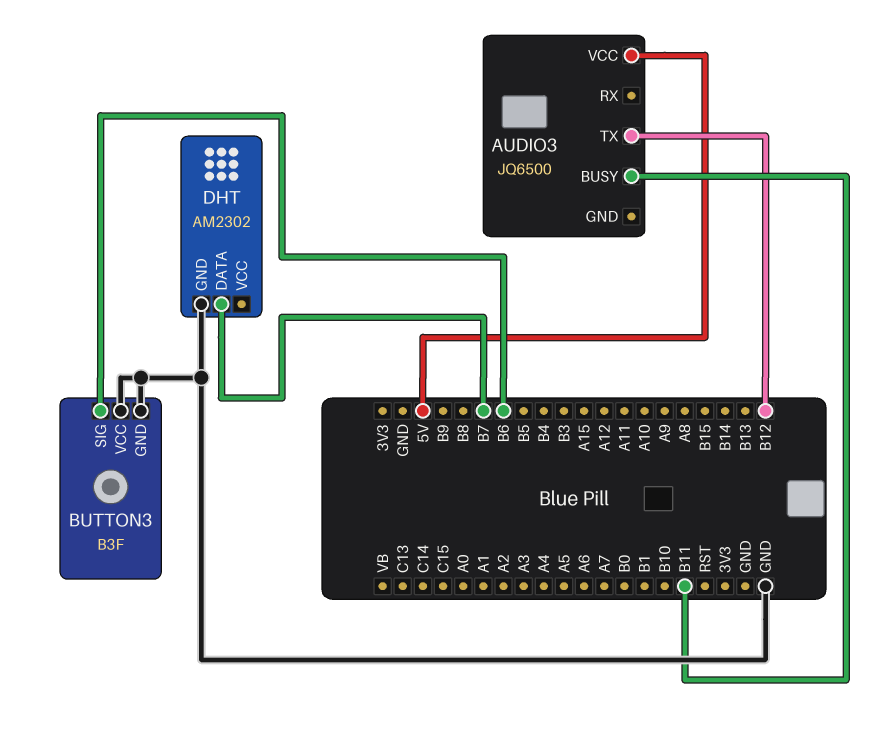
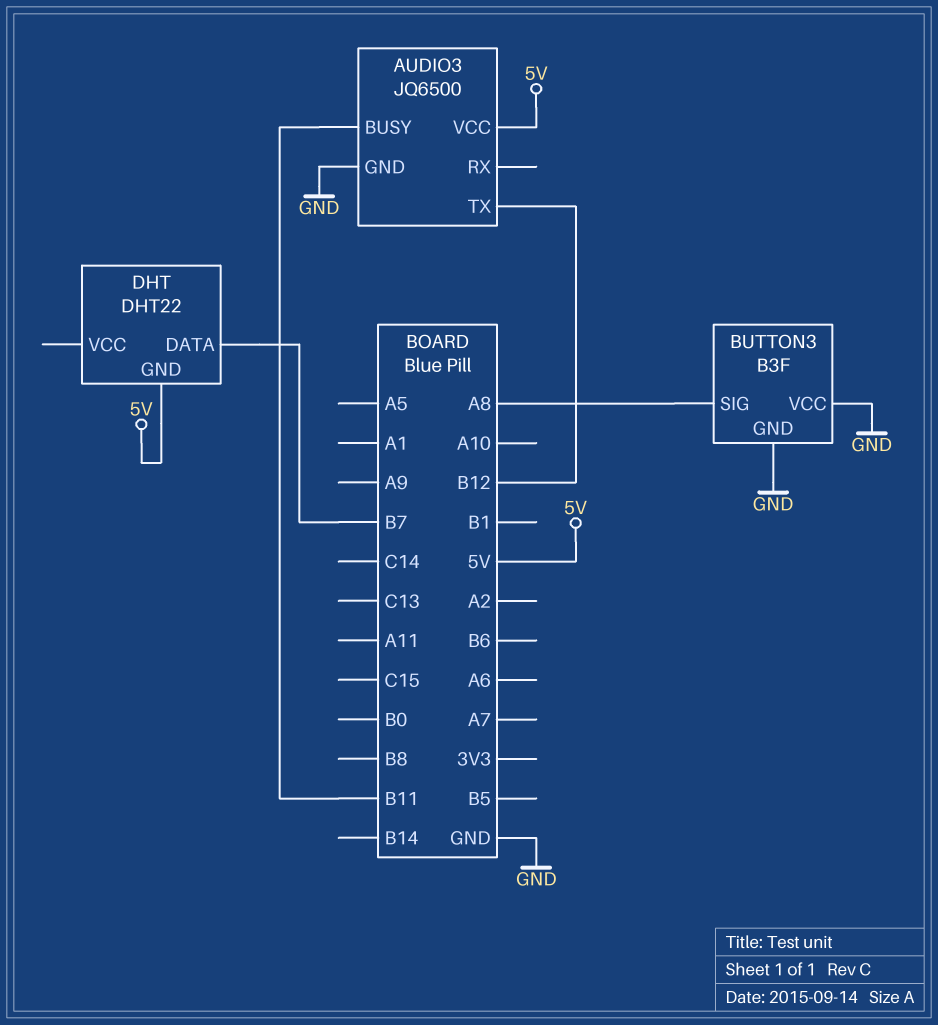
AUDIO3 pin GND: none -> GND
BUTTON3 pin SIG: B6 -> A8
DHT: AM2302 -> DHT22
DHT pin GND: GND -> 5V

